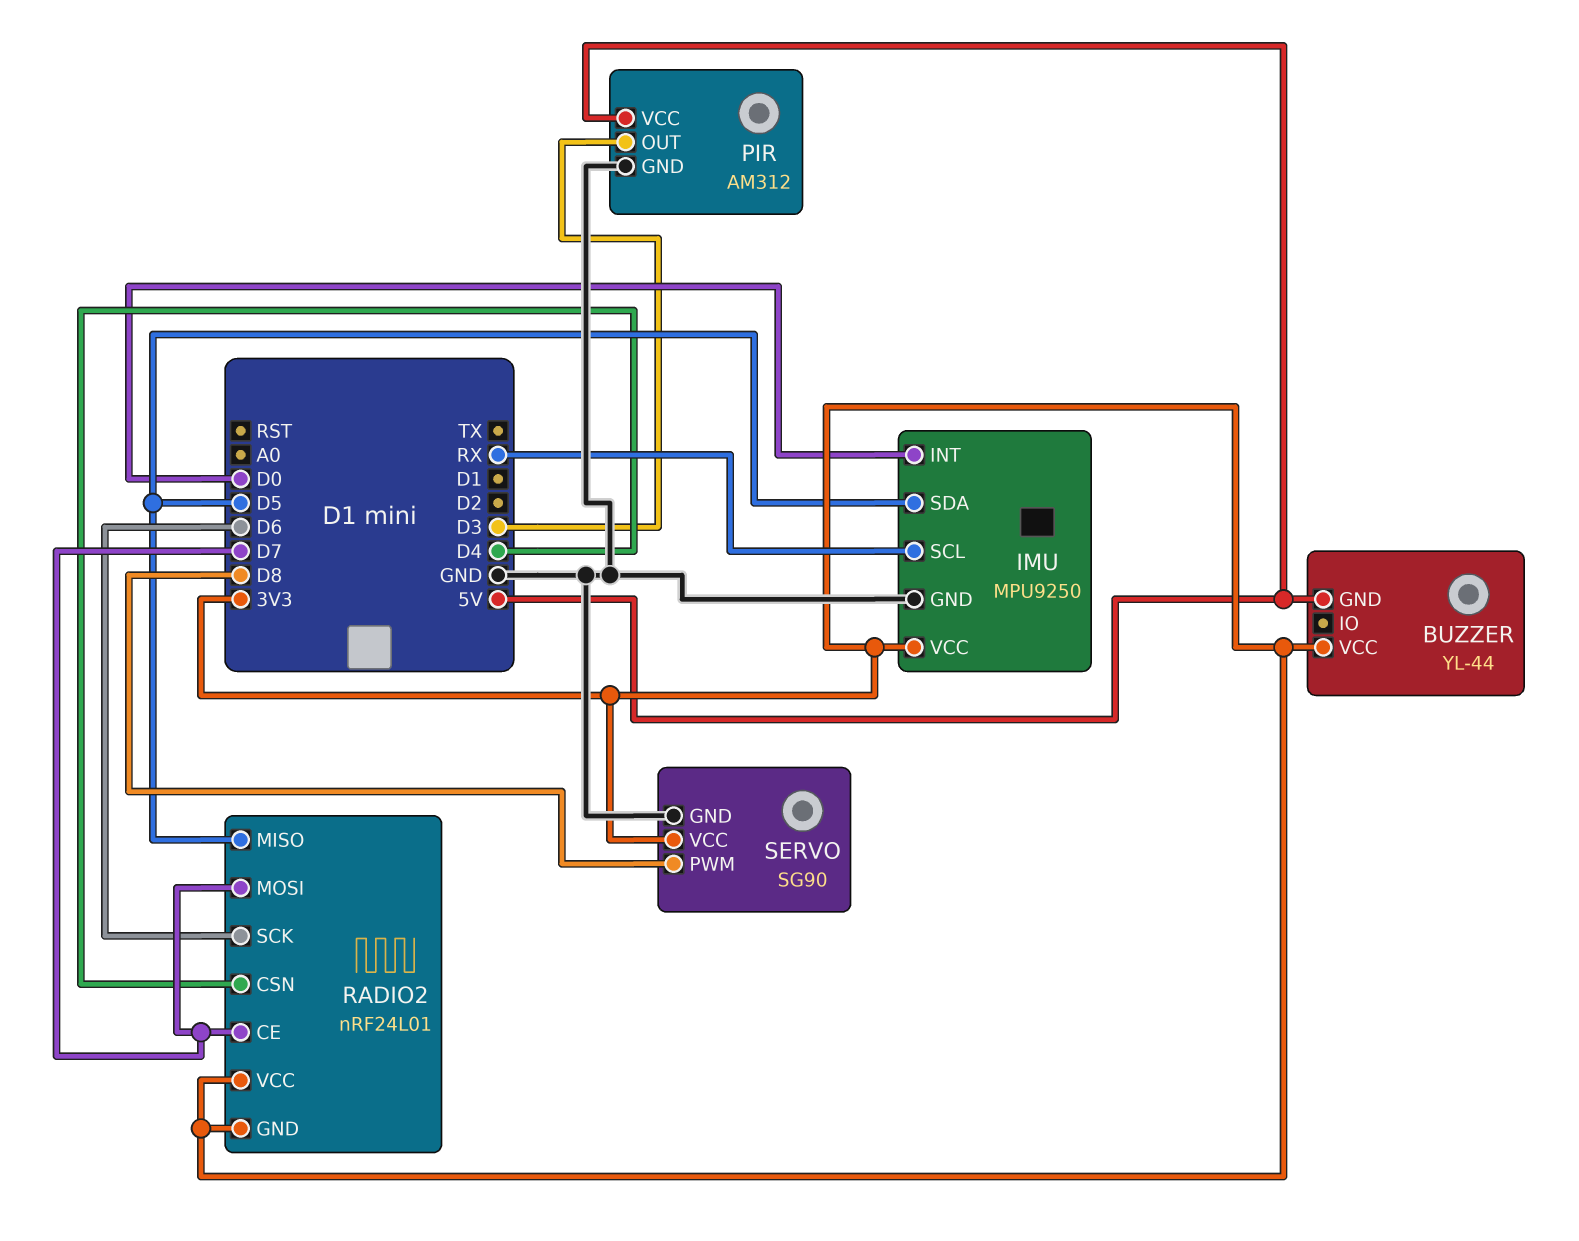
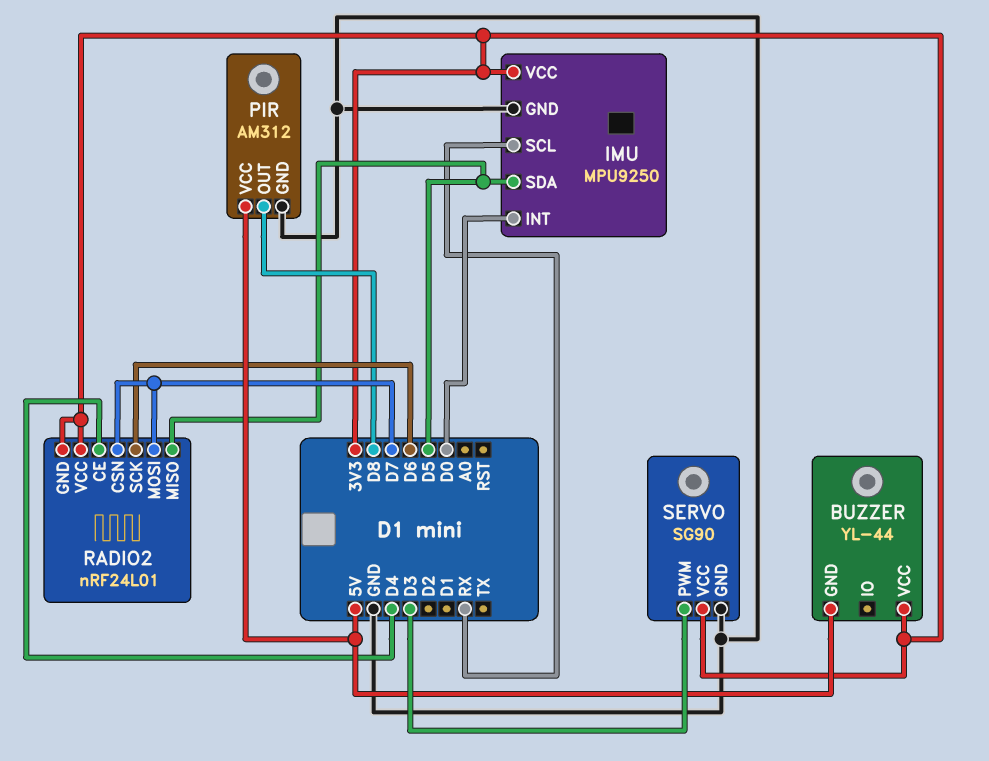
PIR pin OUT: D3 -> D8
RADIO2 pin CE: D7 -> D4
RADIO2 pin CSN: D4 -> D7
SERVO pin PWM: D8 -> D3

